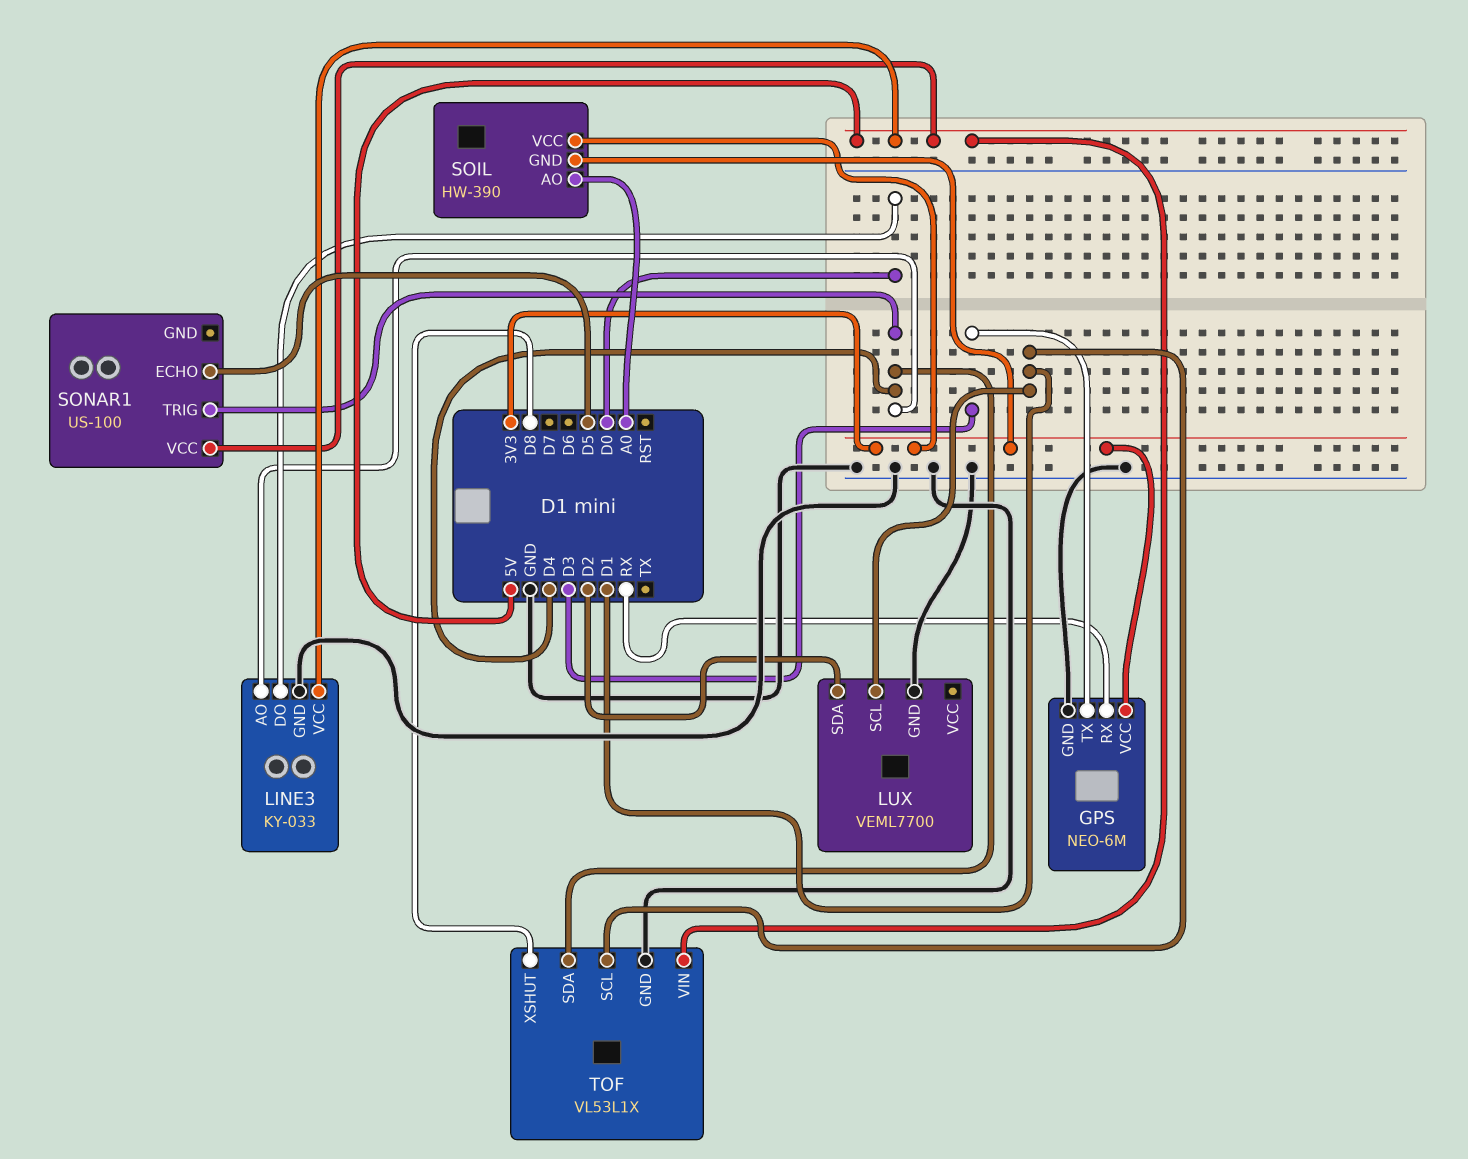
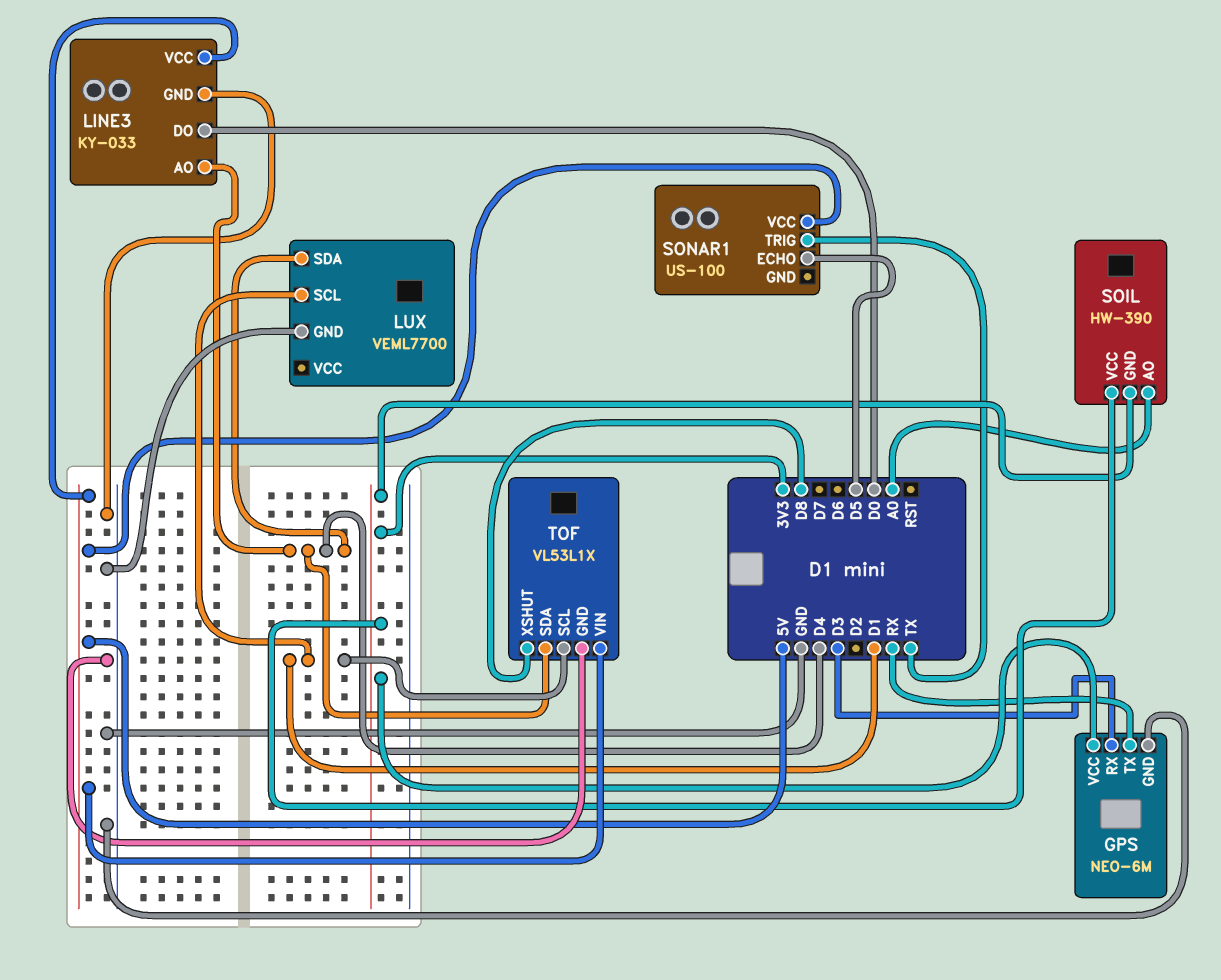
GPS pin RX: RX -> D3
GPS pin TX: D3 -> RX
LUX pin SDA: D2 -> D4
SONAR1 pin TRIG: D4 -> TX

